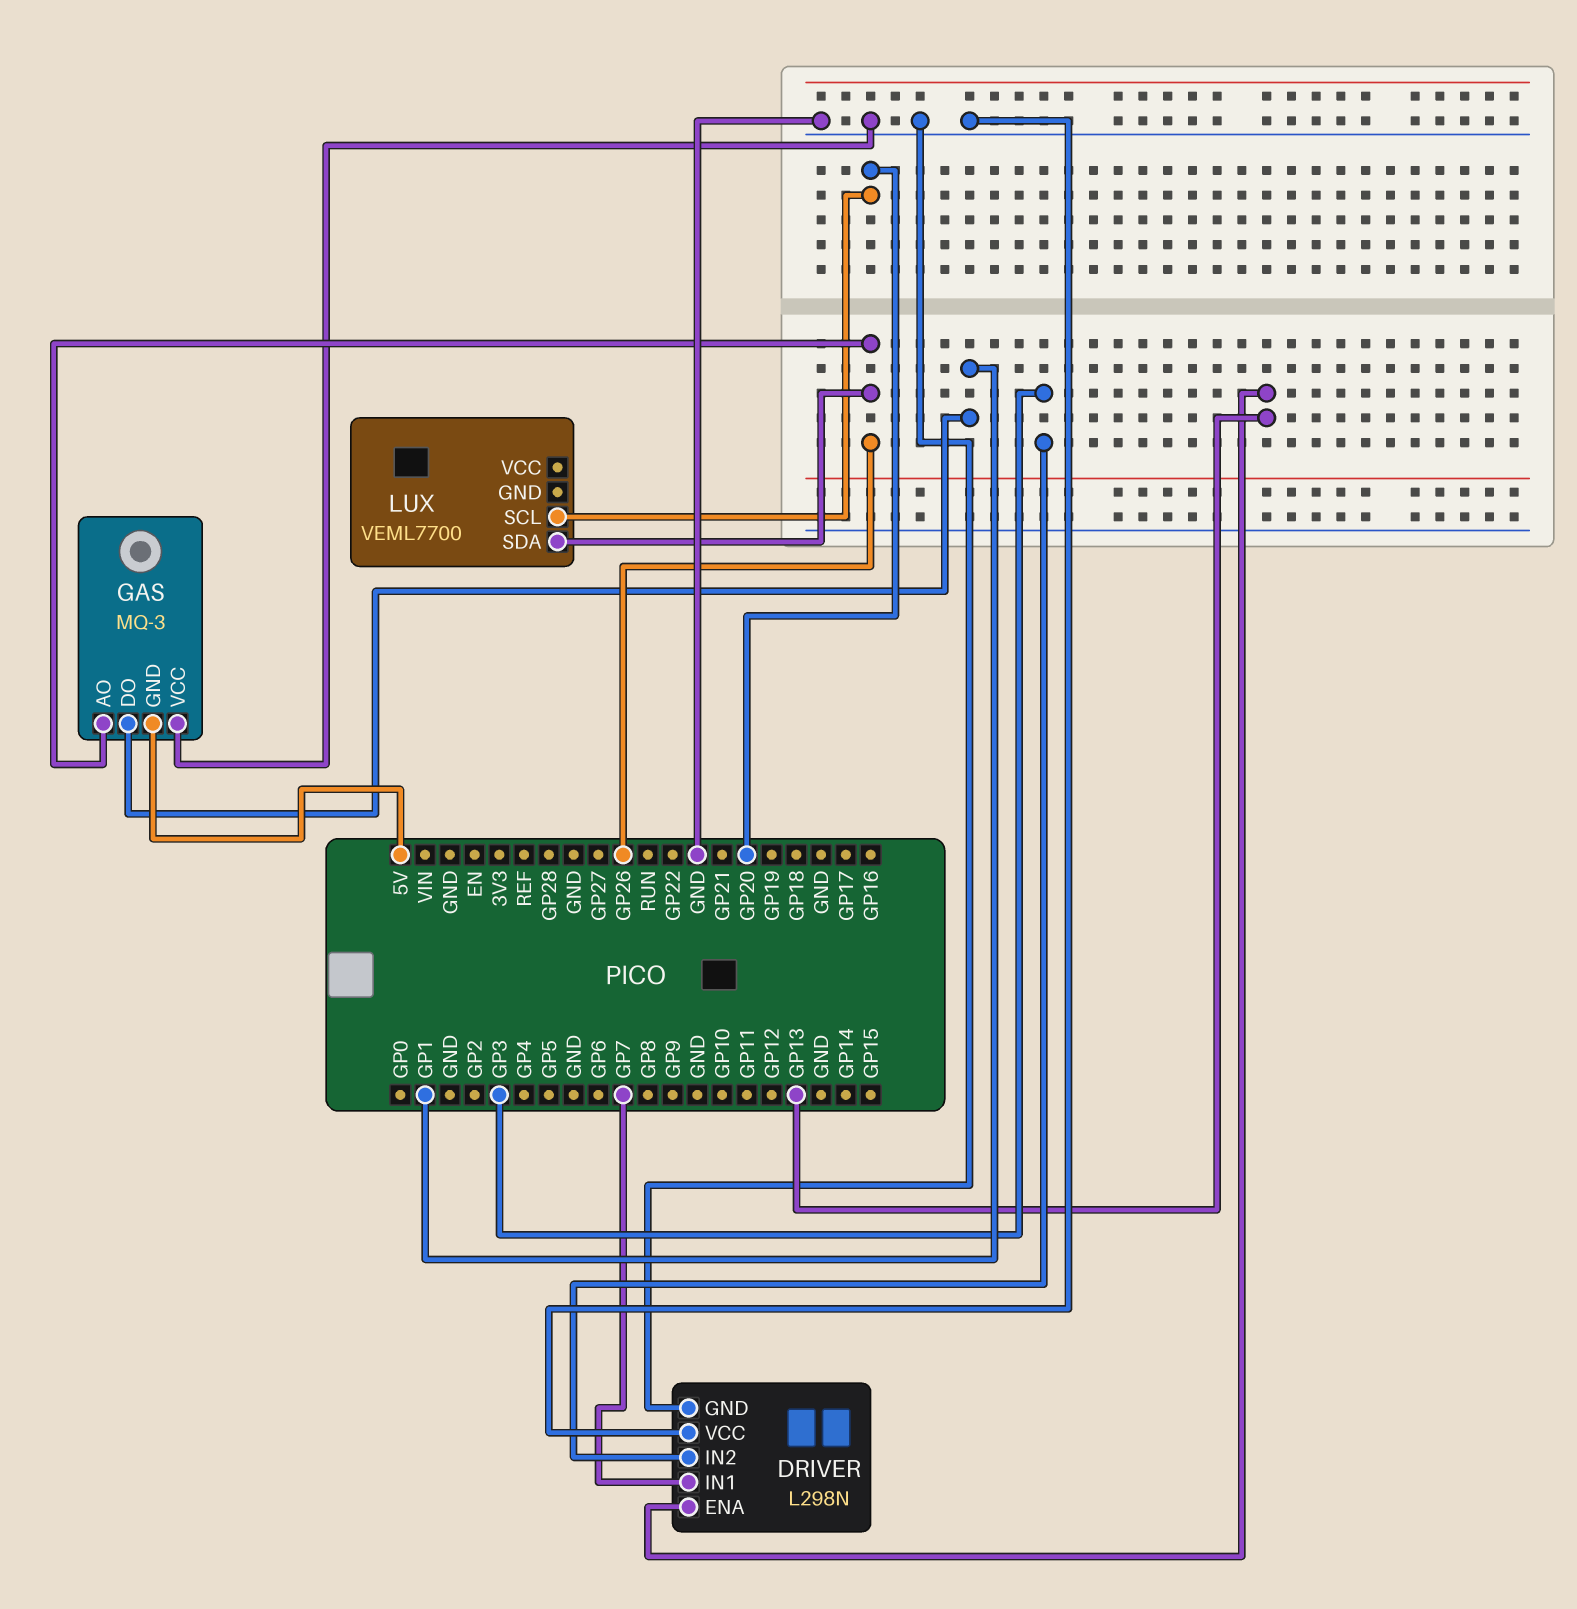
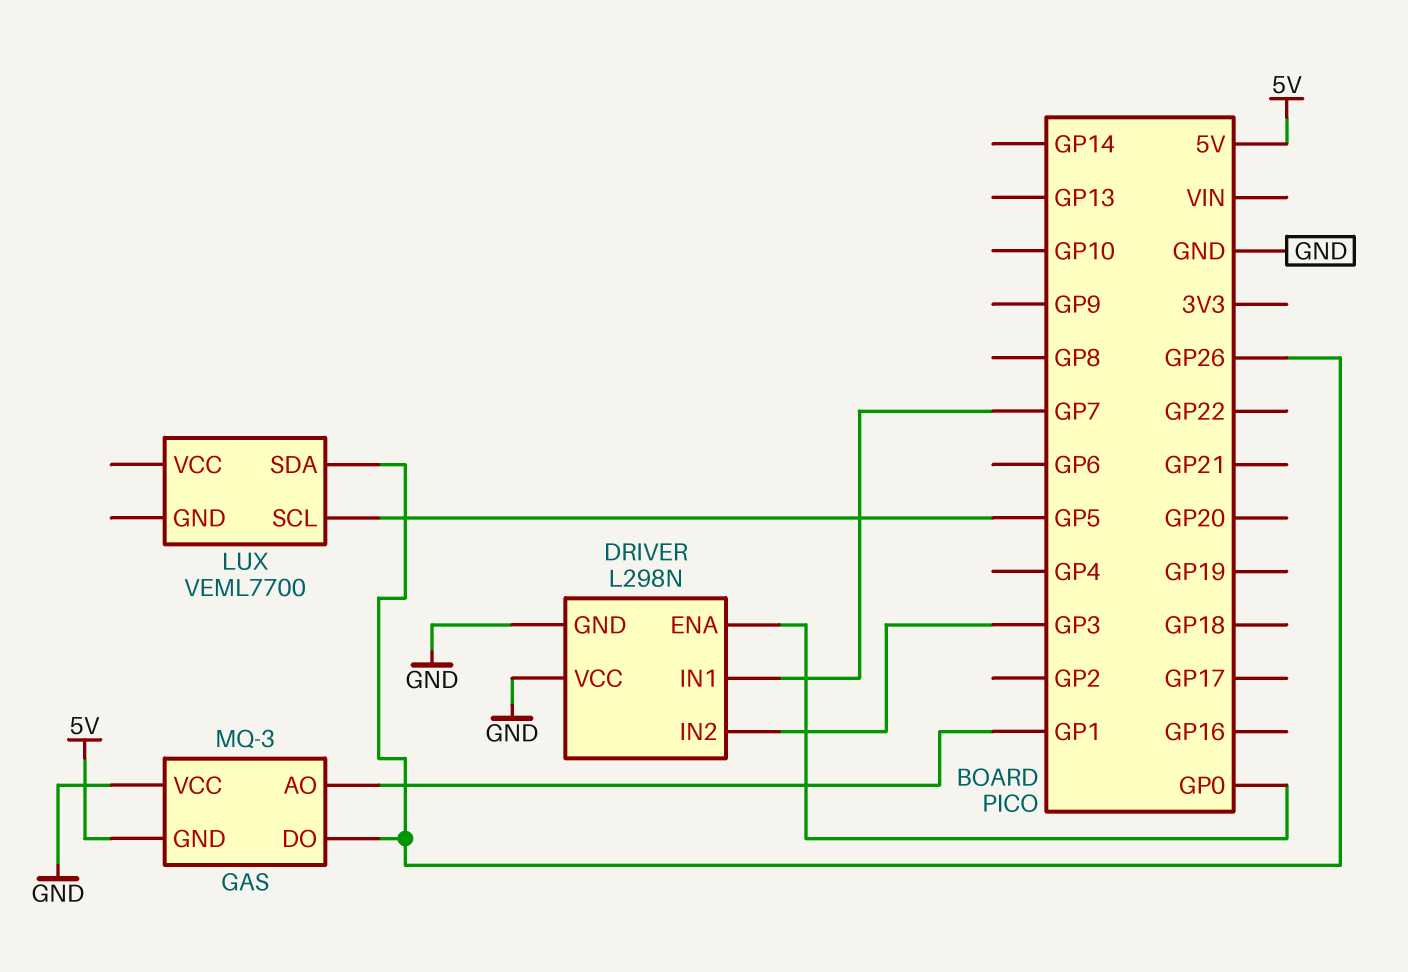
DRIVER pin ENA: GP13 -> GP0
GAS pin AO: GP26 -> GP1
GAS pin DO: GP1 -> GP26
LUX pin SCL: GP20 -> GP5

